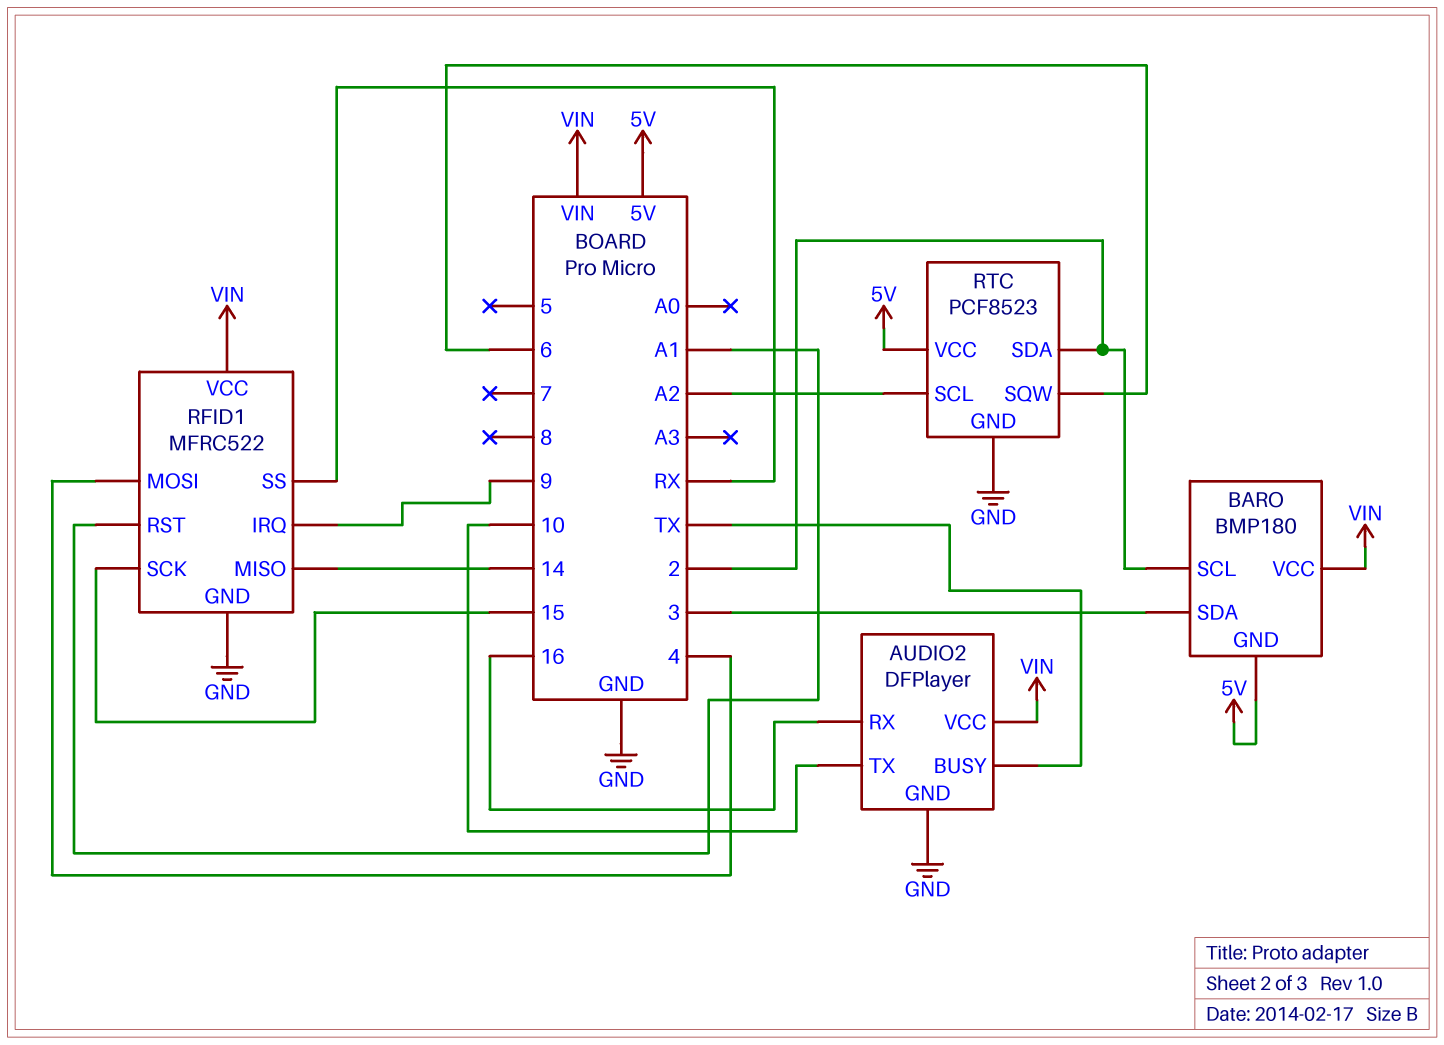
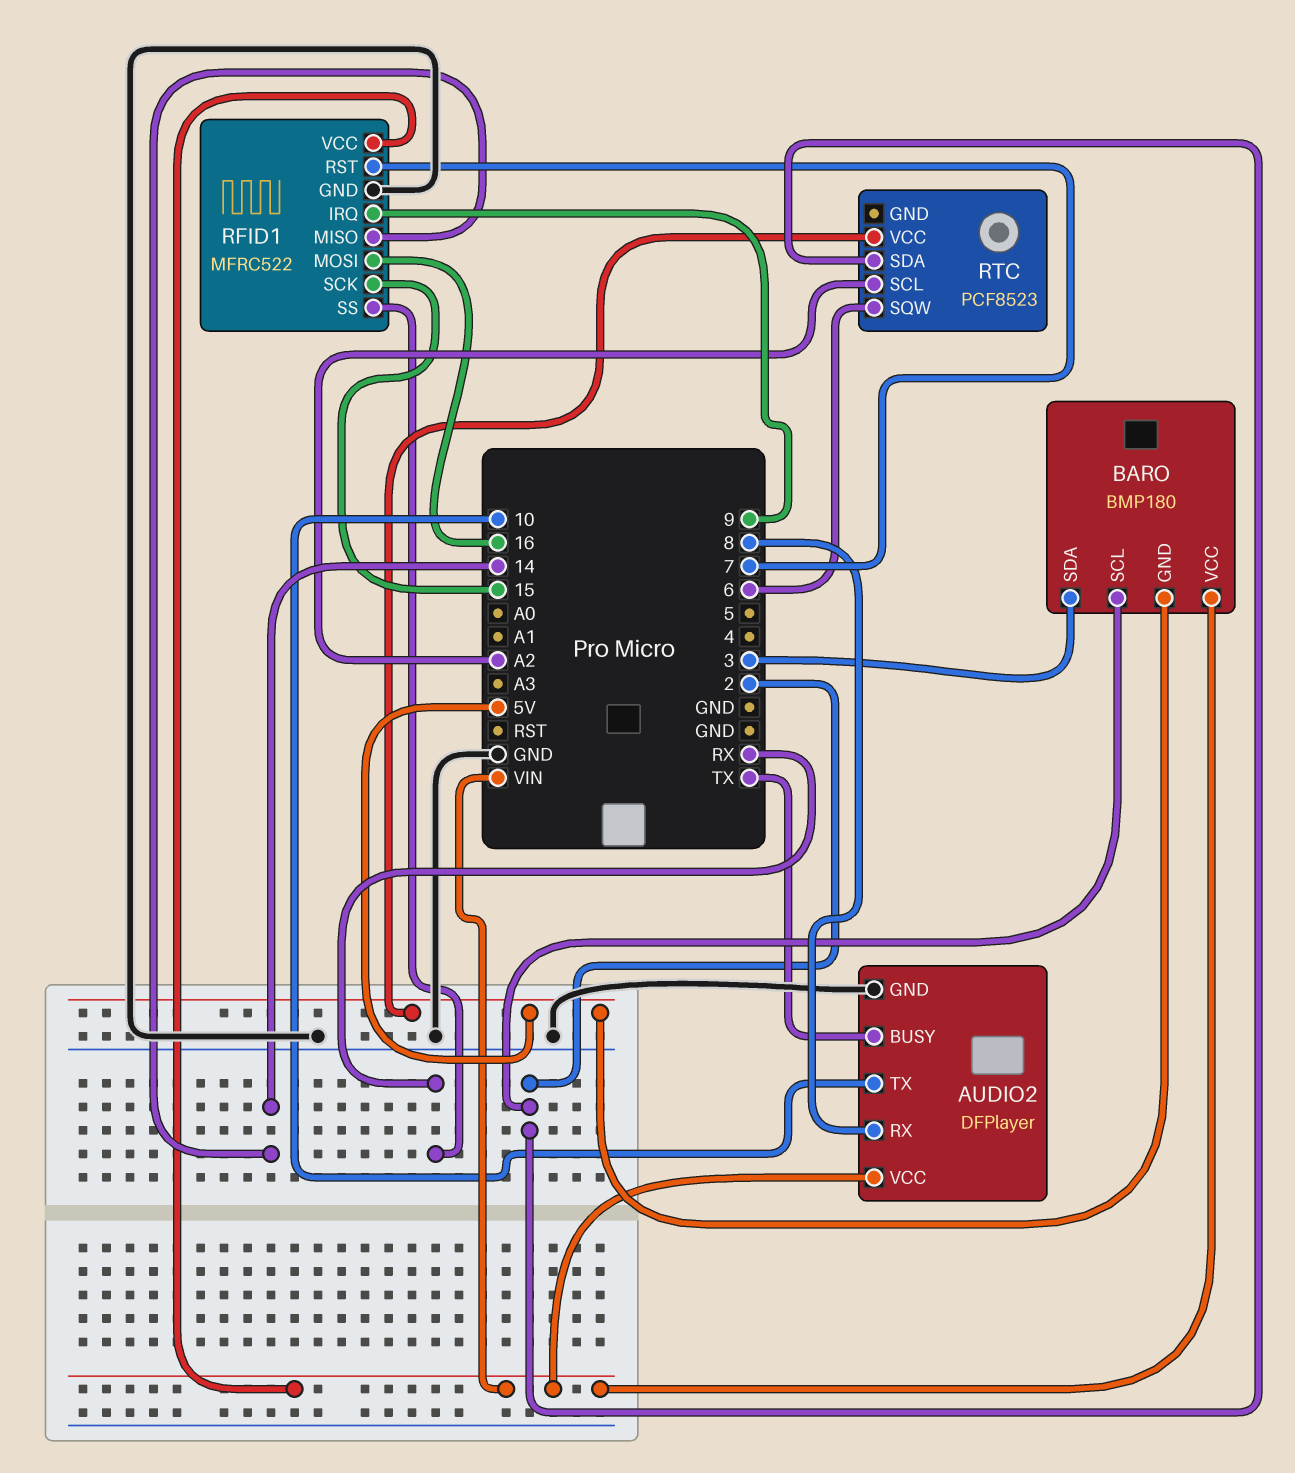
AUDIO2 pin RX: 16 -> 8
RFID1 pin MOSI: 4 -> 16
RFID1 pin RST: A1 -> 7
RTC pin GND: GND -> none

